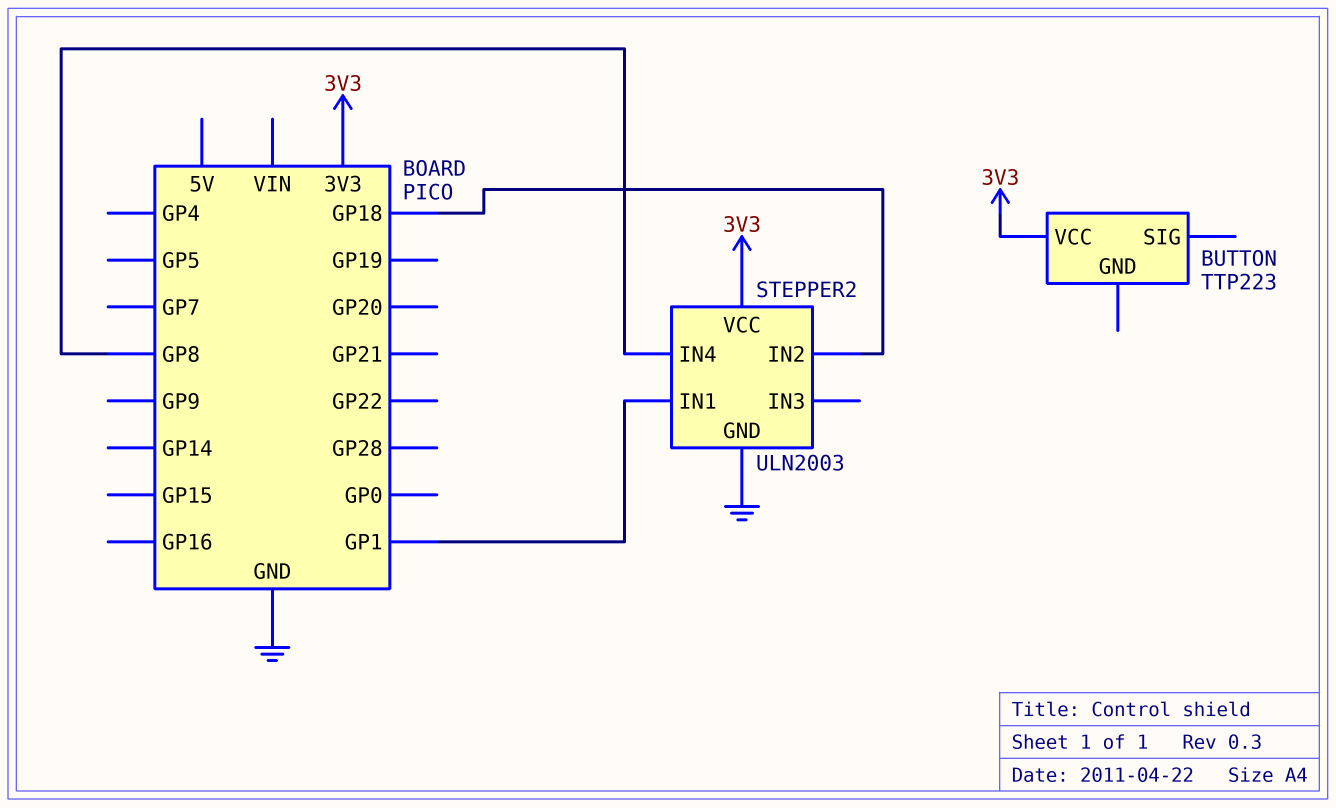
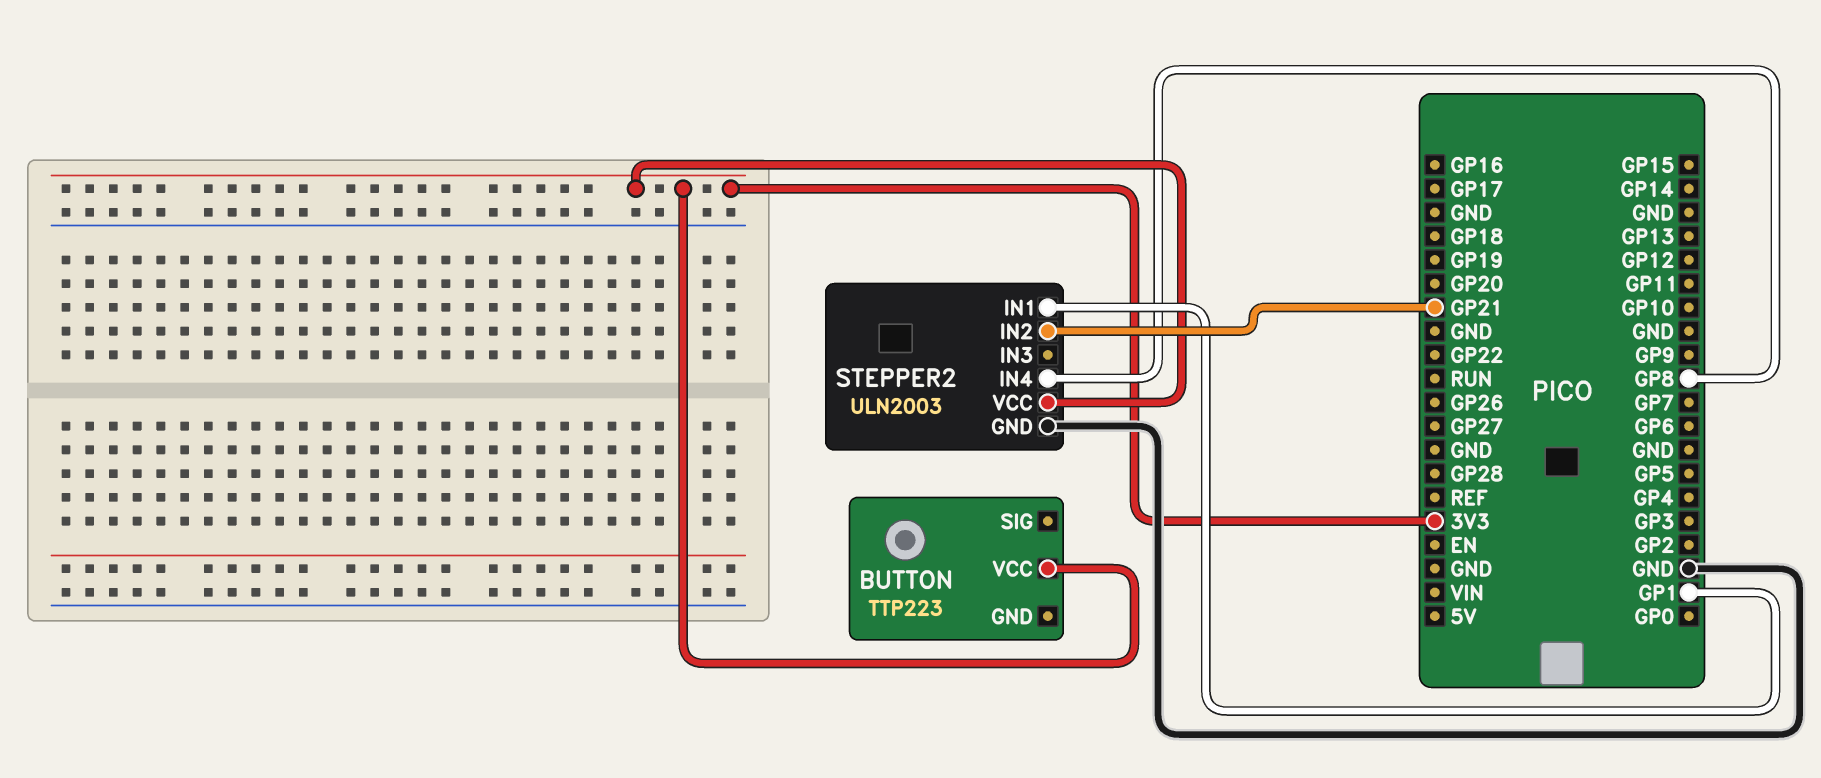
STEPPER2 pin IN2: GP18 -> GP21

